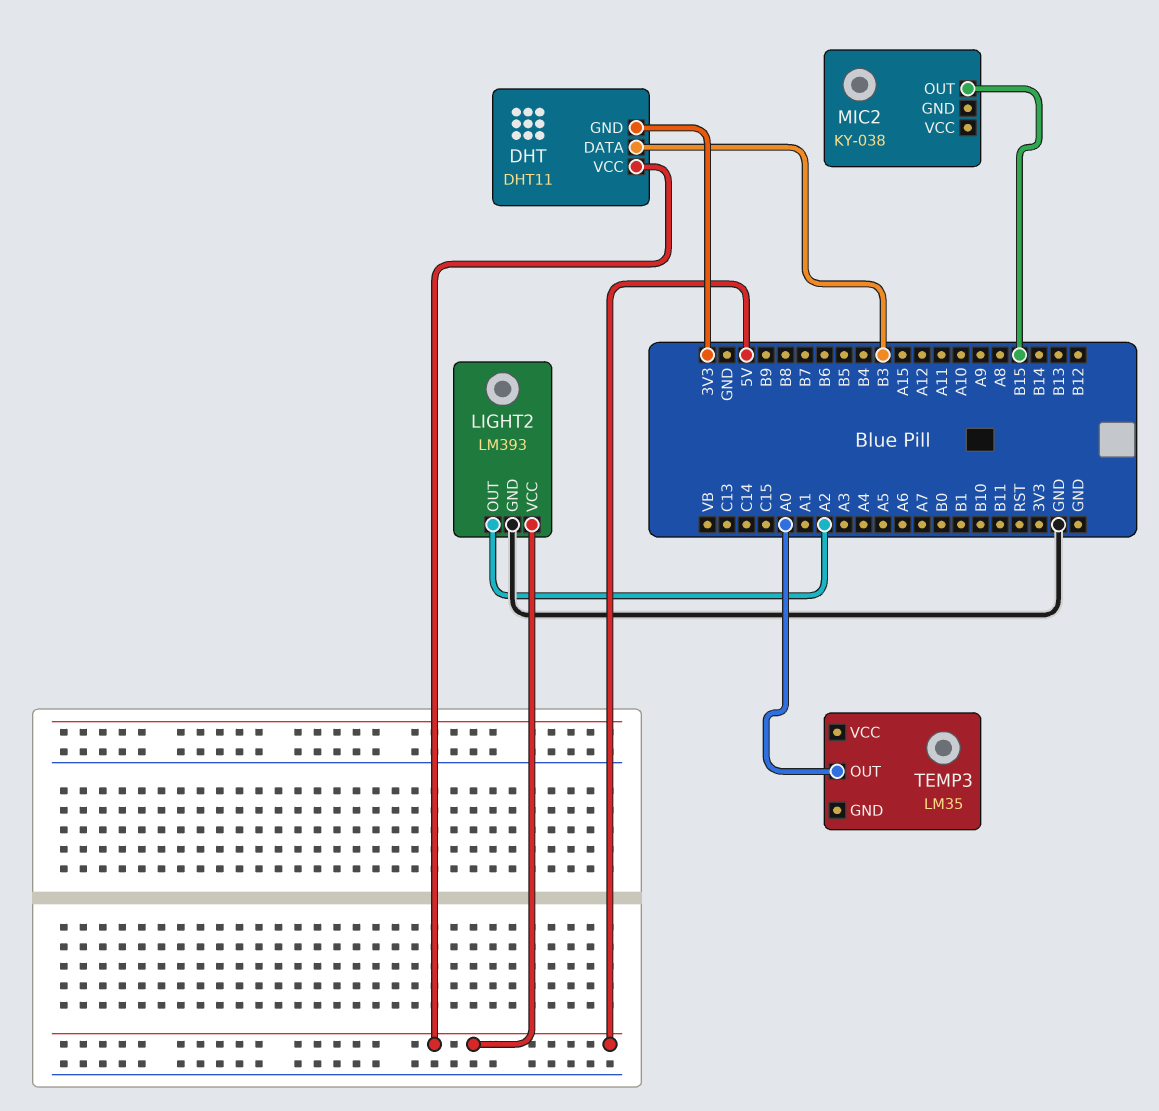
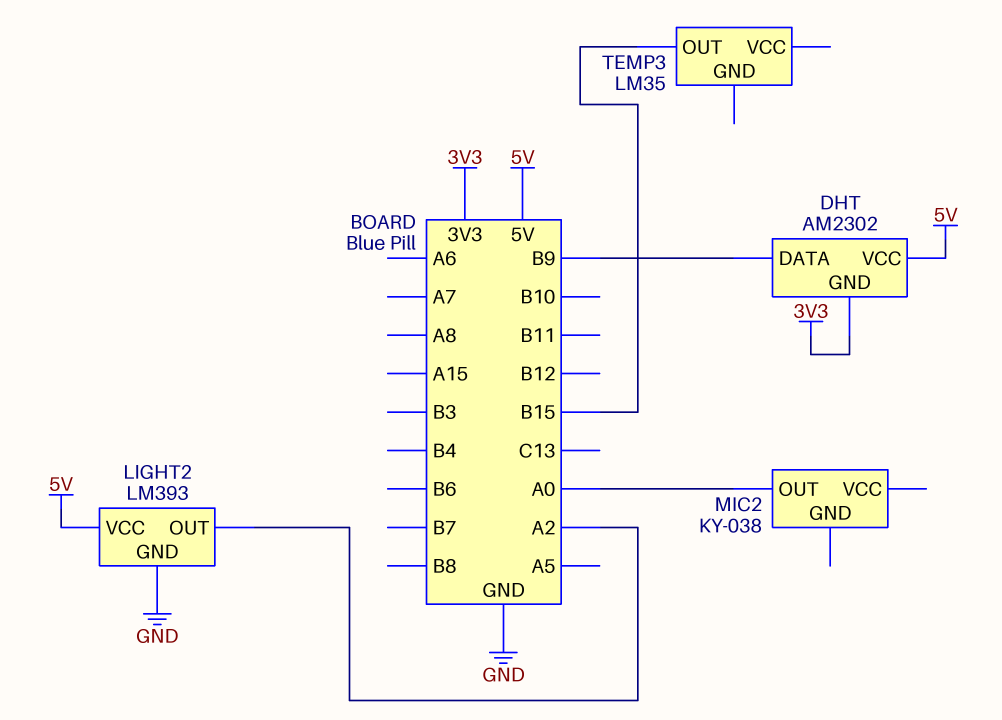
DHT: DHT11 -> AM2302
DHT pin DATA: B3 -> B9
MIC2 pin OUT: B15 -> A0
TEMP3 pin OUT: A0 -> B15

